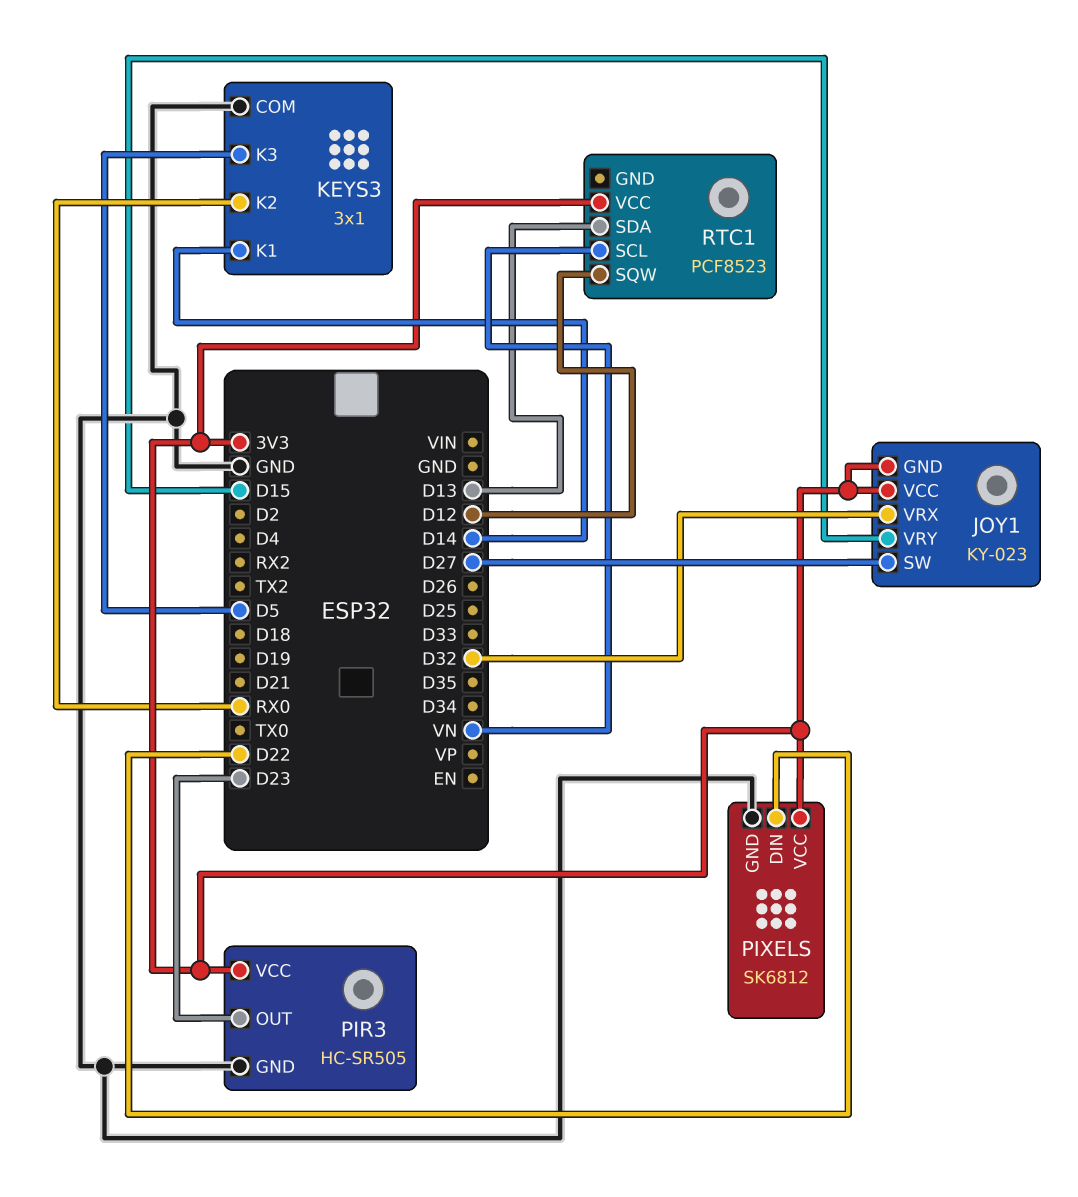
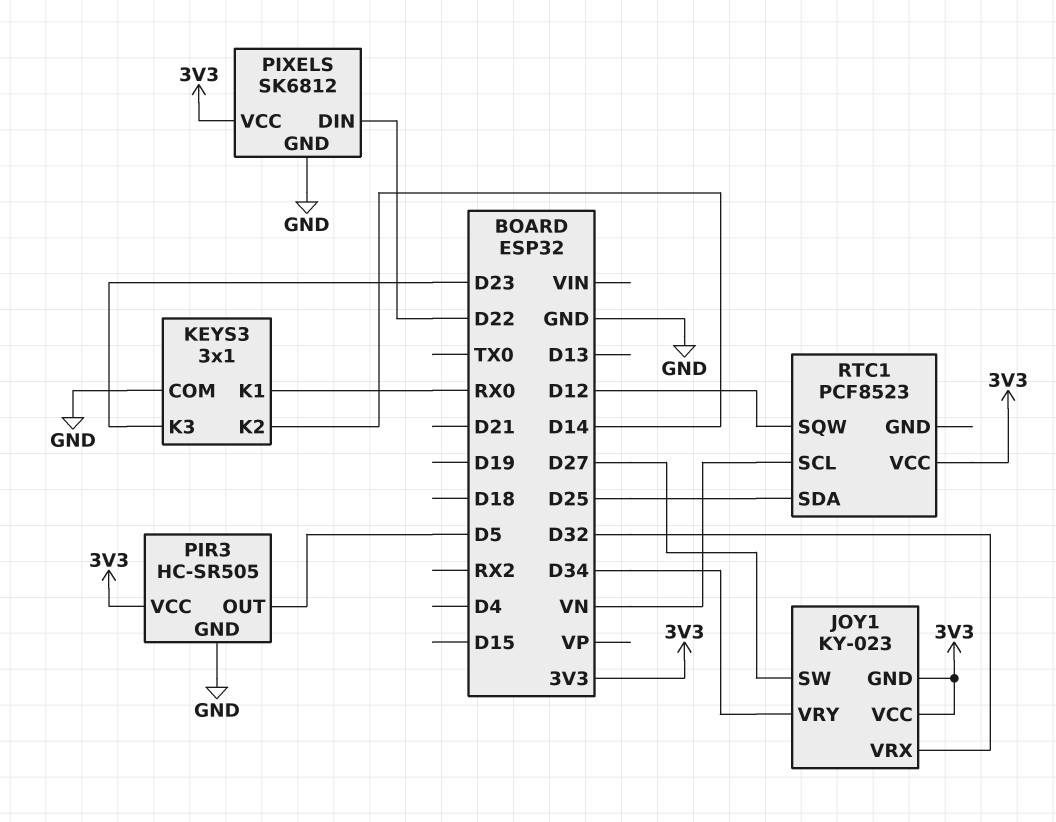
JOY1 pin VRY: D15 -> D34
KEYS3 pin K1: D14 -> RX0
KEYS3 pin K2: RX0 -> D14
KEYS3 pin K3: D5 -> D23
PIR3 pin OUT: D23 -> D5
RTC1 pin SDA: D13 -> D25

